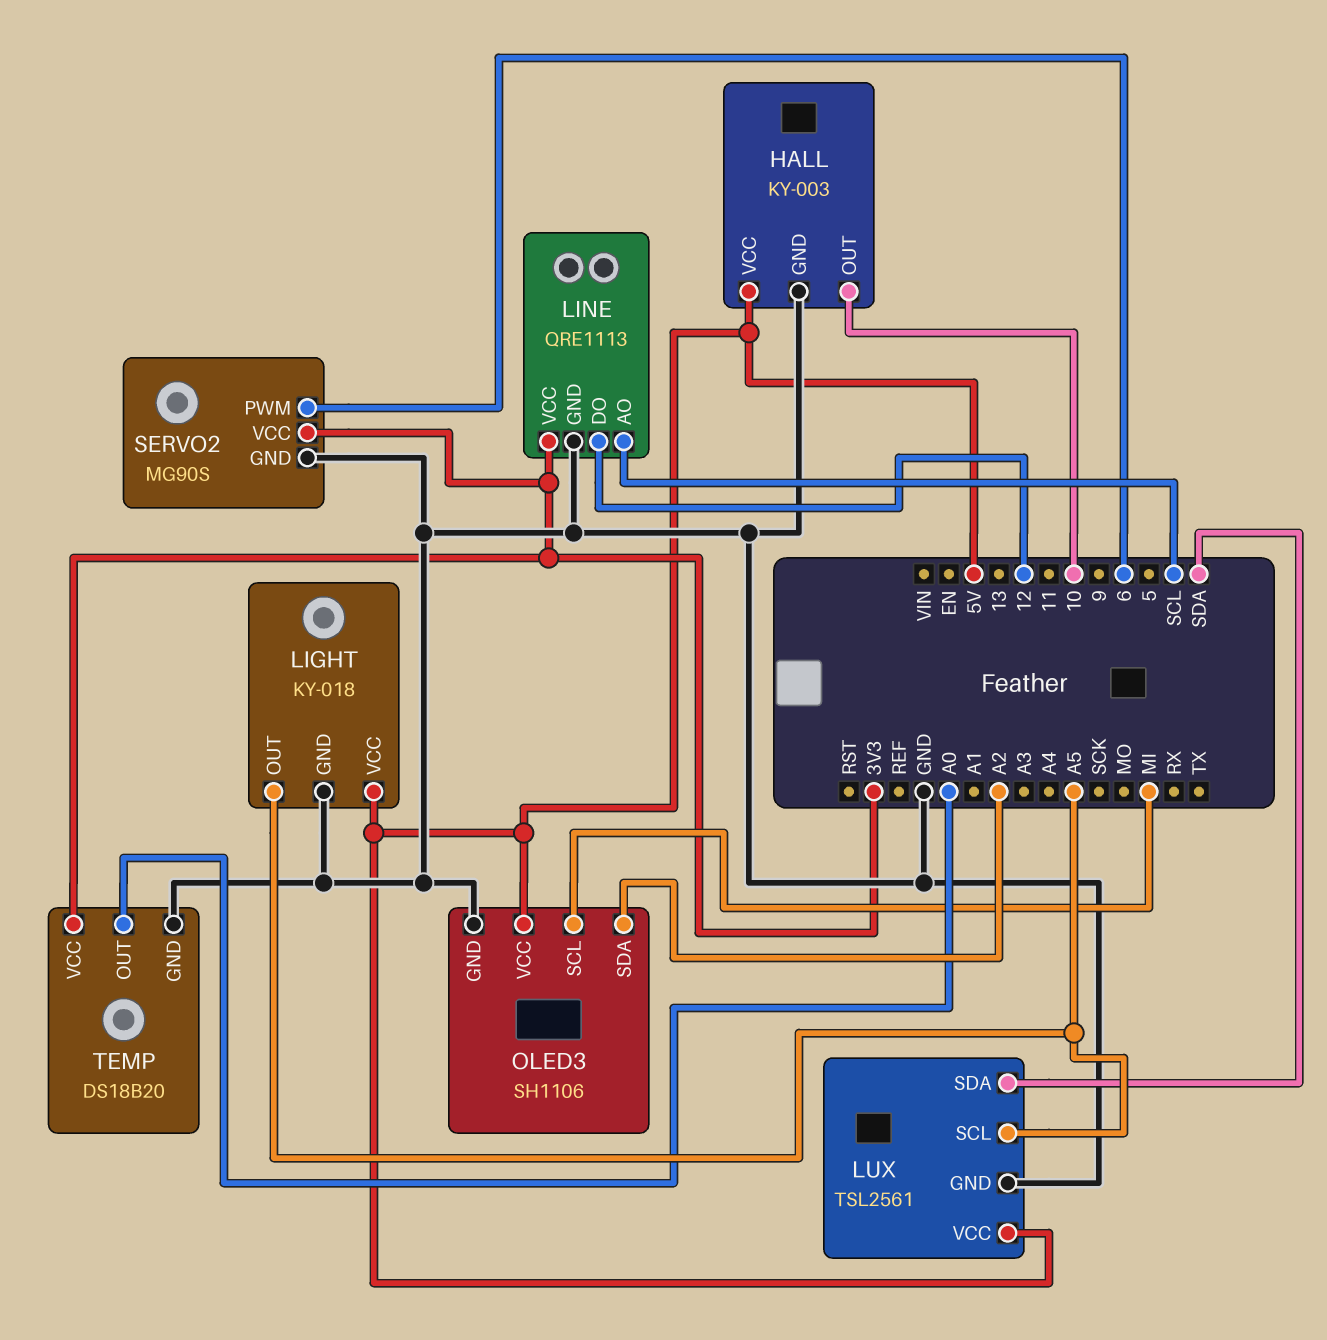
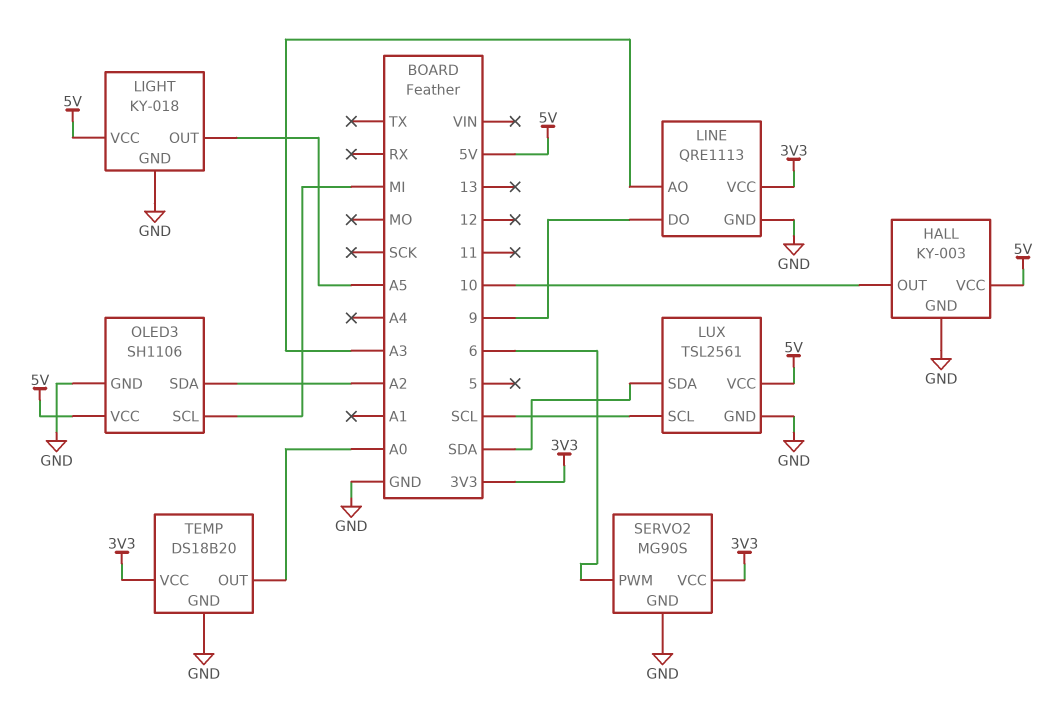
LINE pin AO: SCL -> A3
LINE pin DO: 12 -> 9
LUX pin SCL: A5 -> SCL

